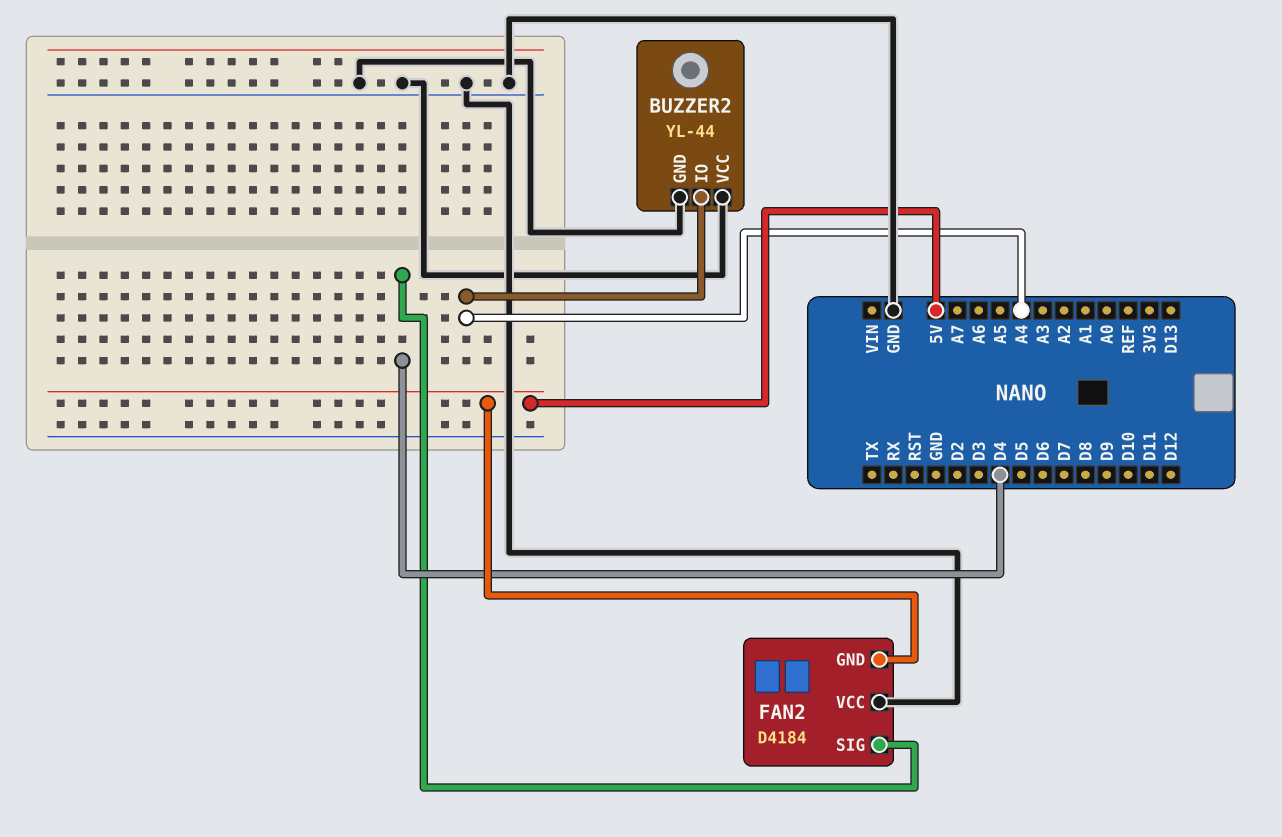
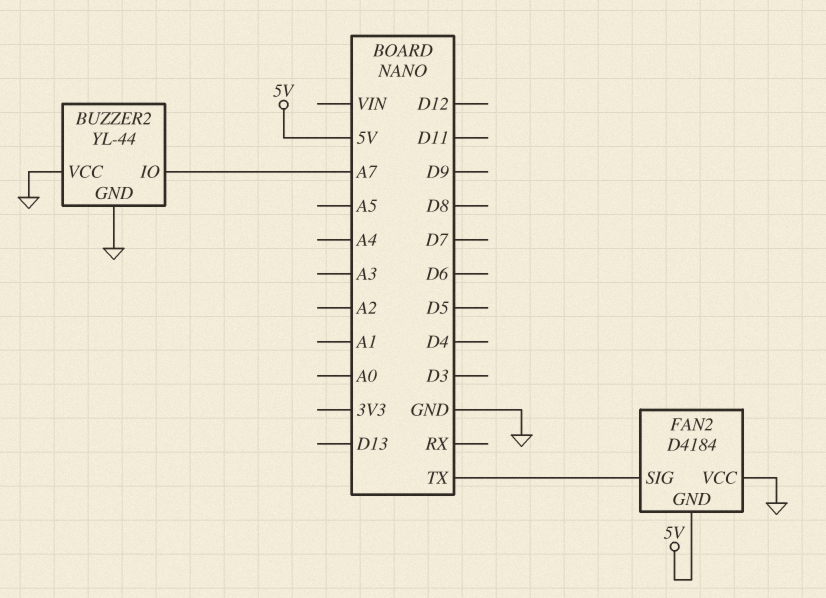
BUZZER2 pin IO: A4 -> A7
FAN2 pin SIG: D4 -> TX

